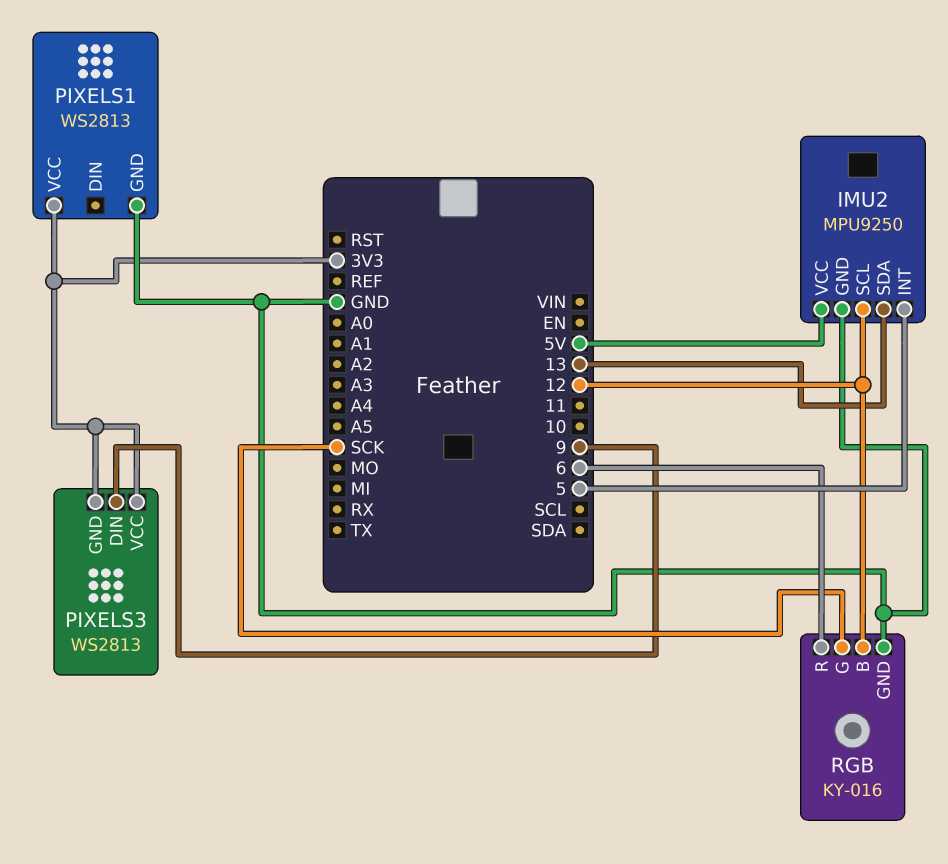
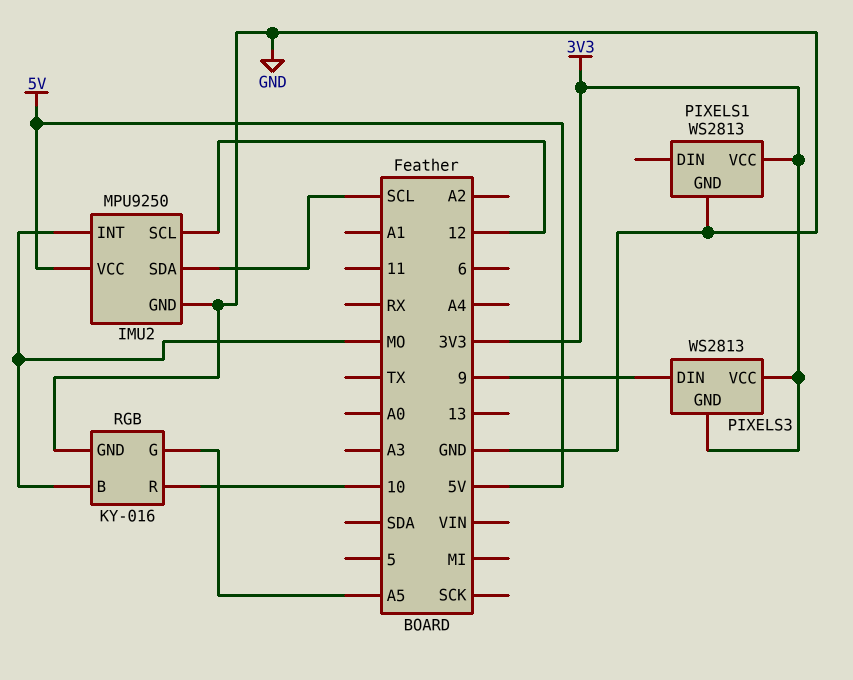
IMU2 pin INT: 5 -> MO
IMU2 pin SDA: 13 -> SCL
RGB pin B: 12 -> MO
RGB pin G: SCK -> A5
RGB pin R: 6 -> 10

